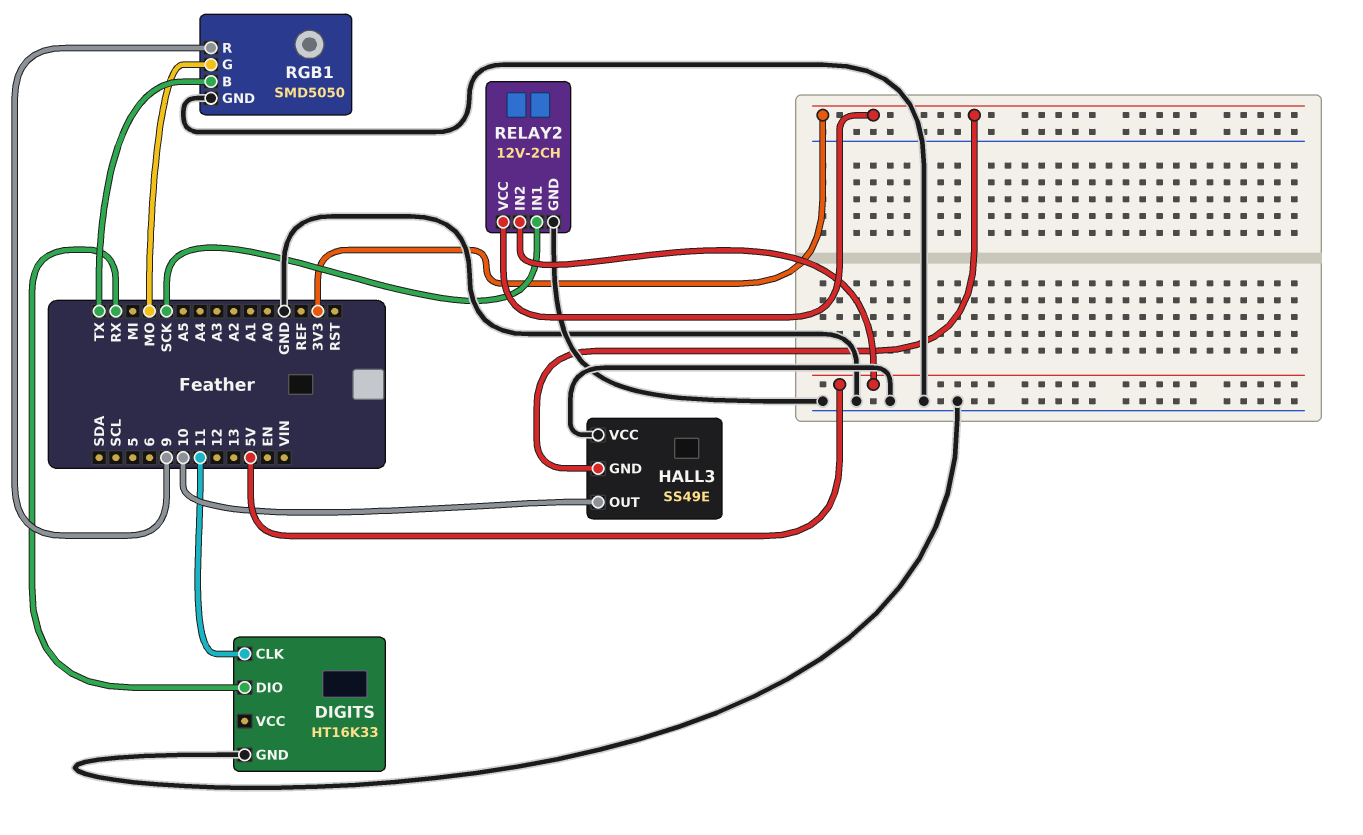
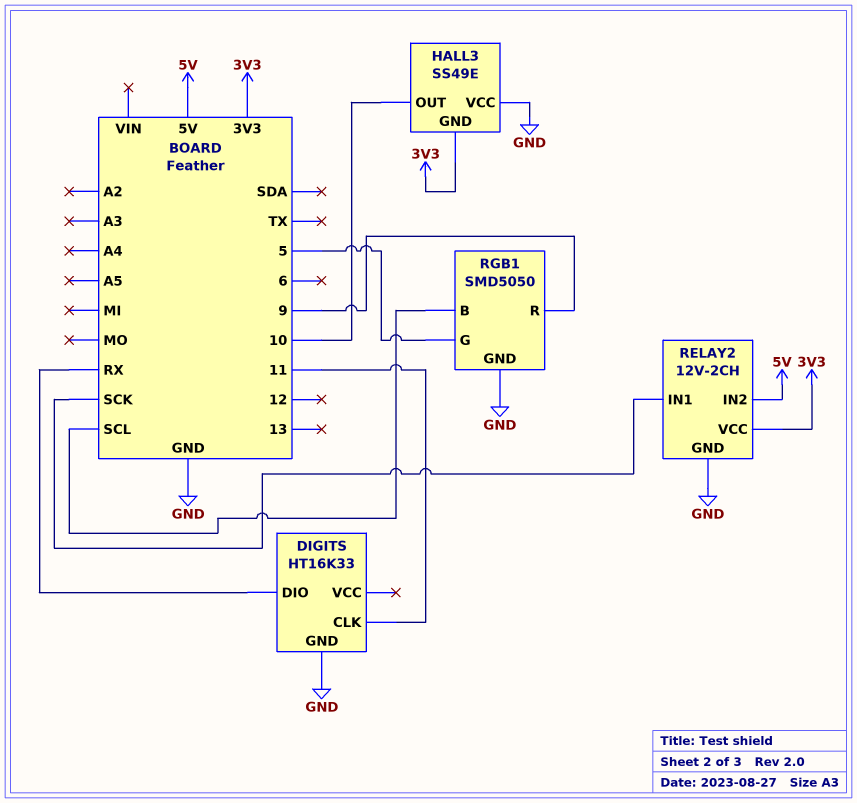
RGB1 pin B: TX -> SCL
RGB1 pin G: MO -> 5

